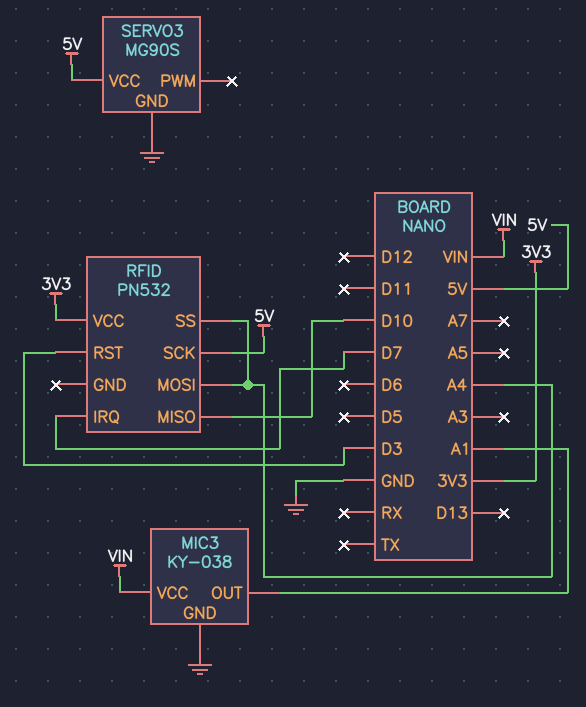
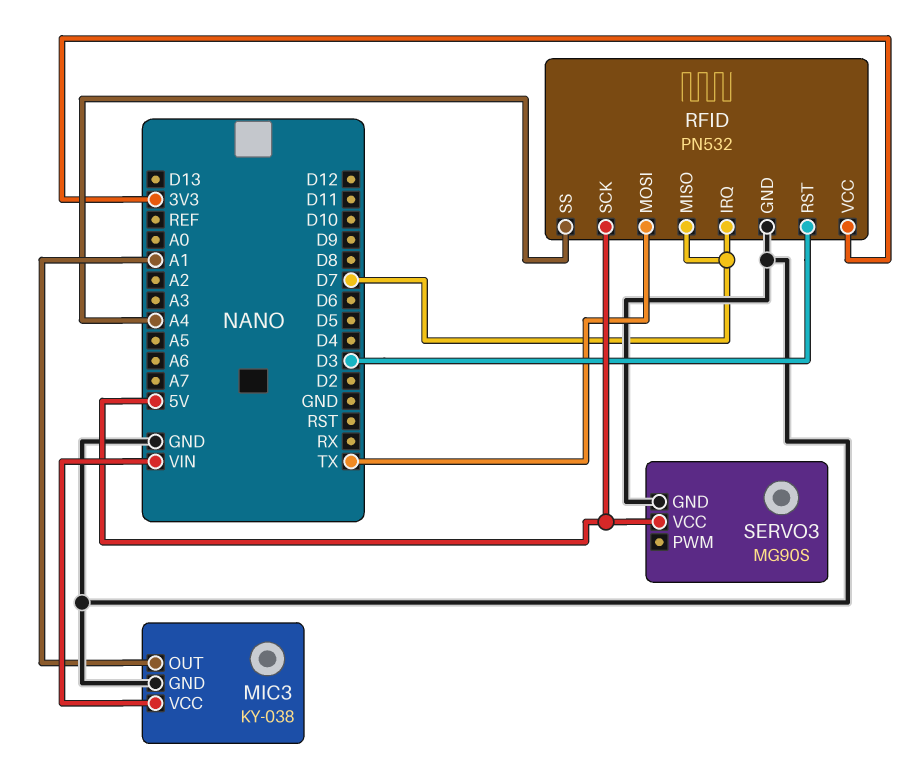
RFID pin GND: none -> GND
RFID pin MISO: D10 -> D7
RFID pin MOSI: A4 -> TX

